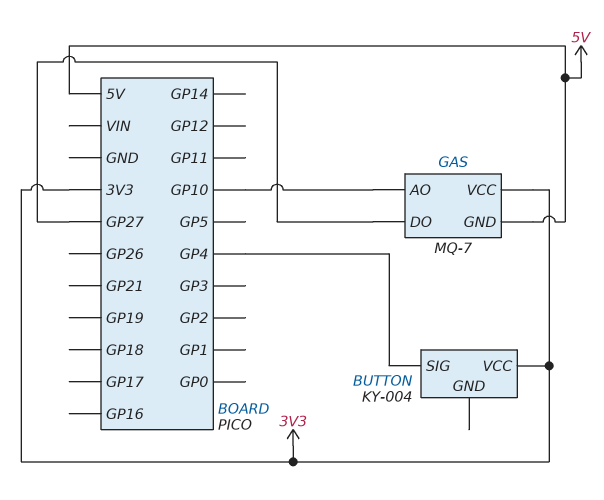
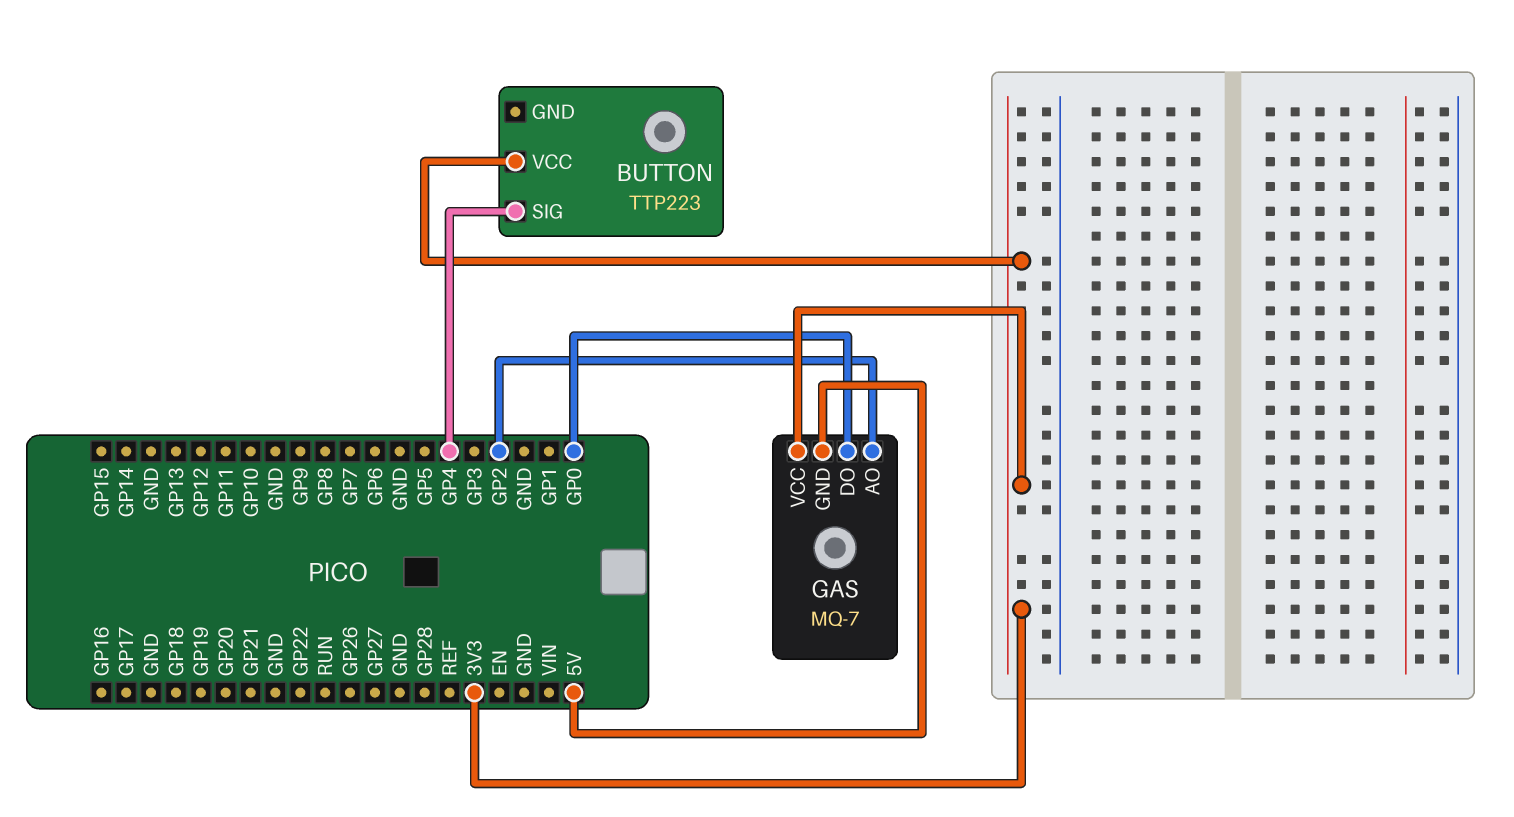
BUTTON: KY-004 -> TTP223
GAS pin AO: GP10 -> GP2
GAS pin DO: GP27 -> GP0

